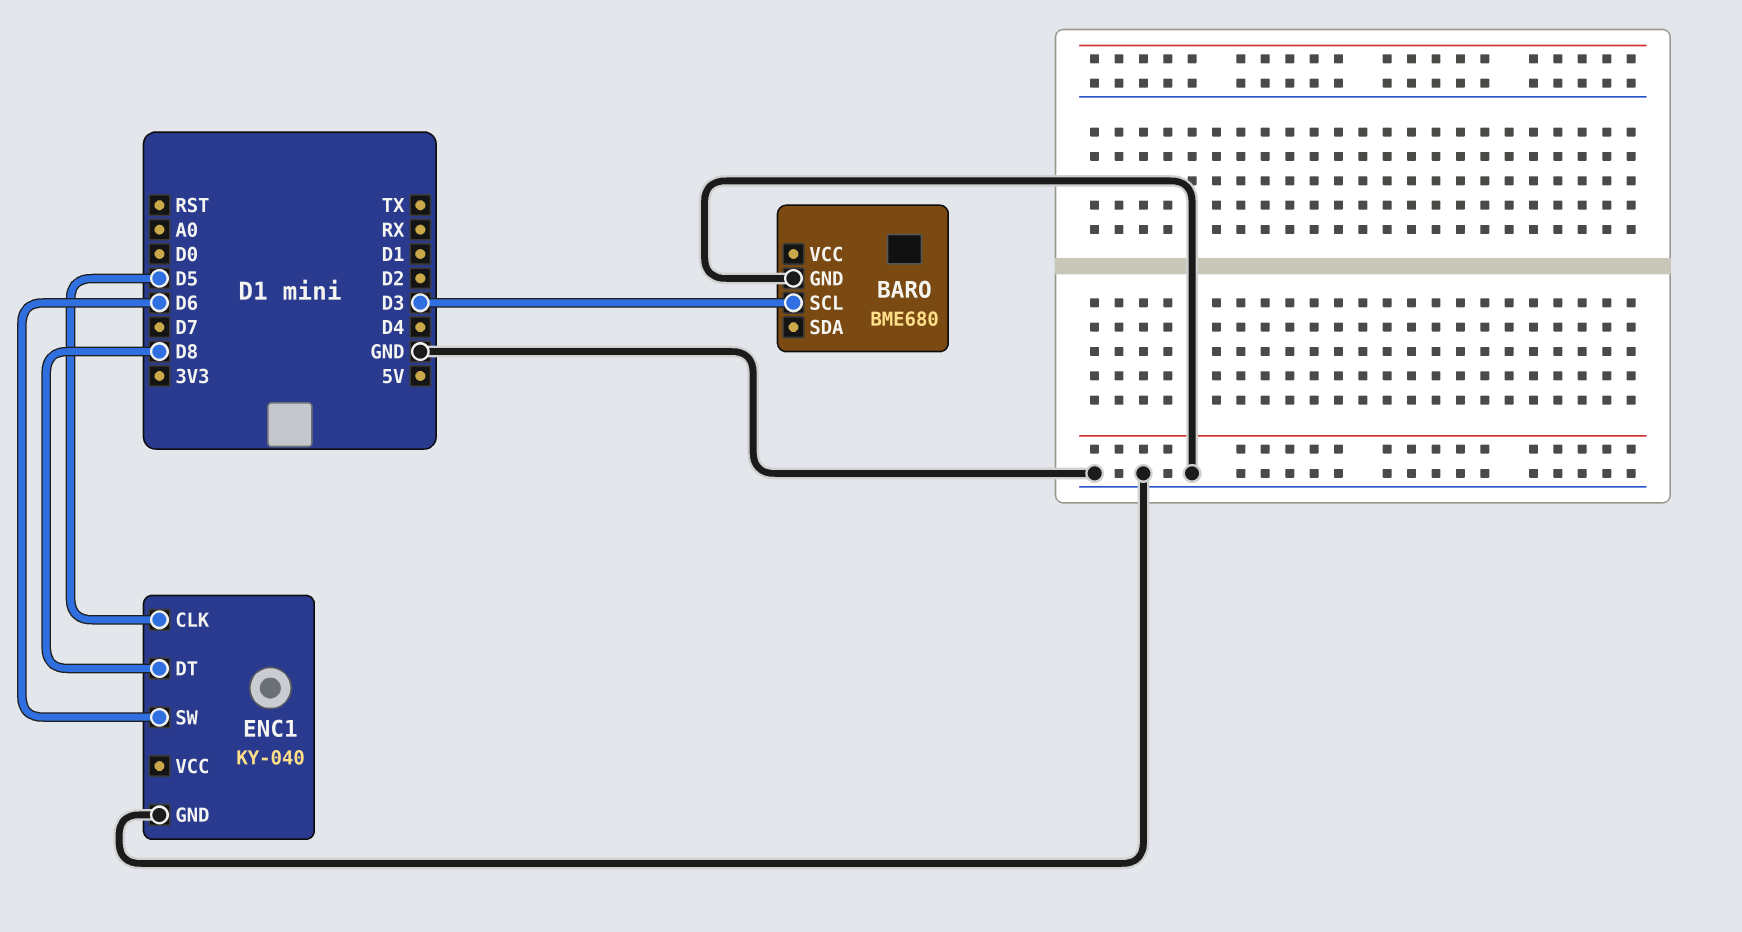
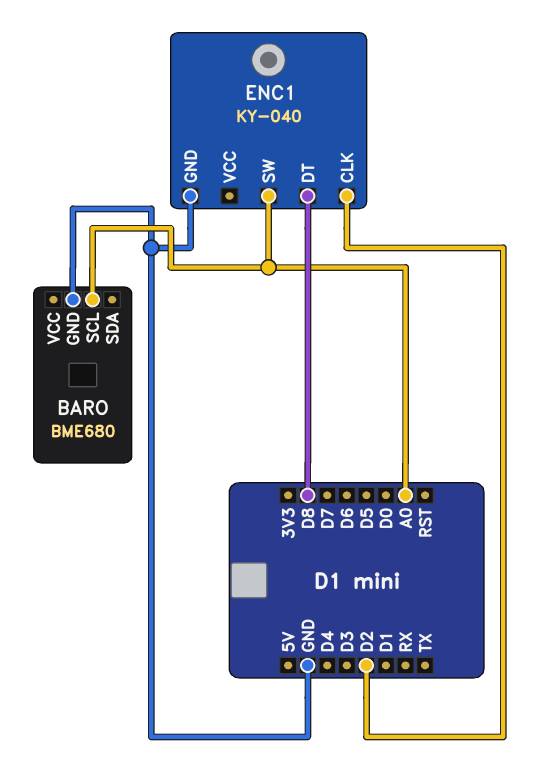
BARO pin SCL: D3 -> A0
ENC1 pin CLK: D5 -> D2
ENC1 pin SW: D6 -> A0

